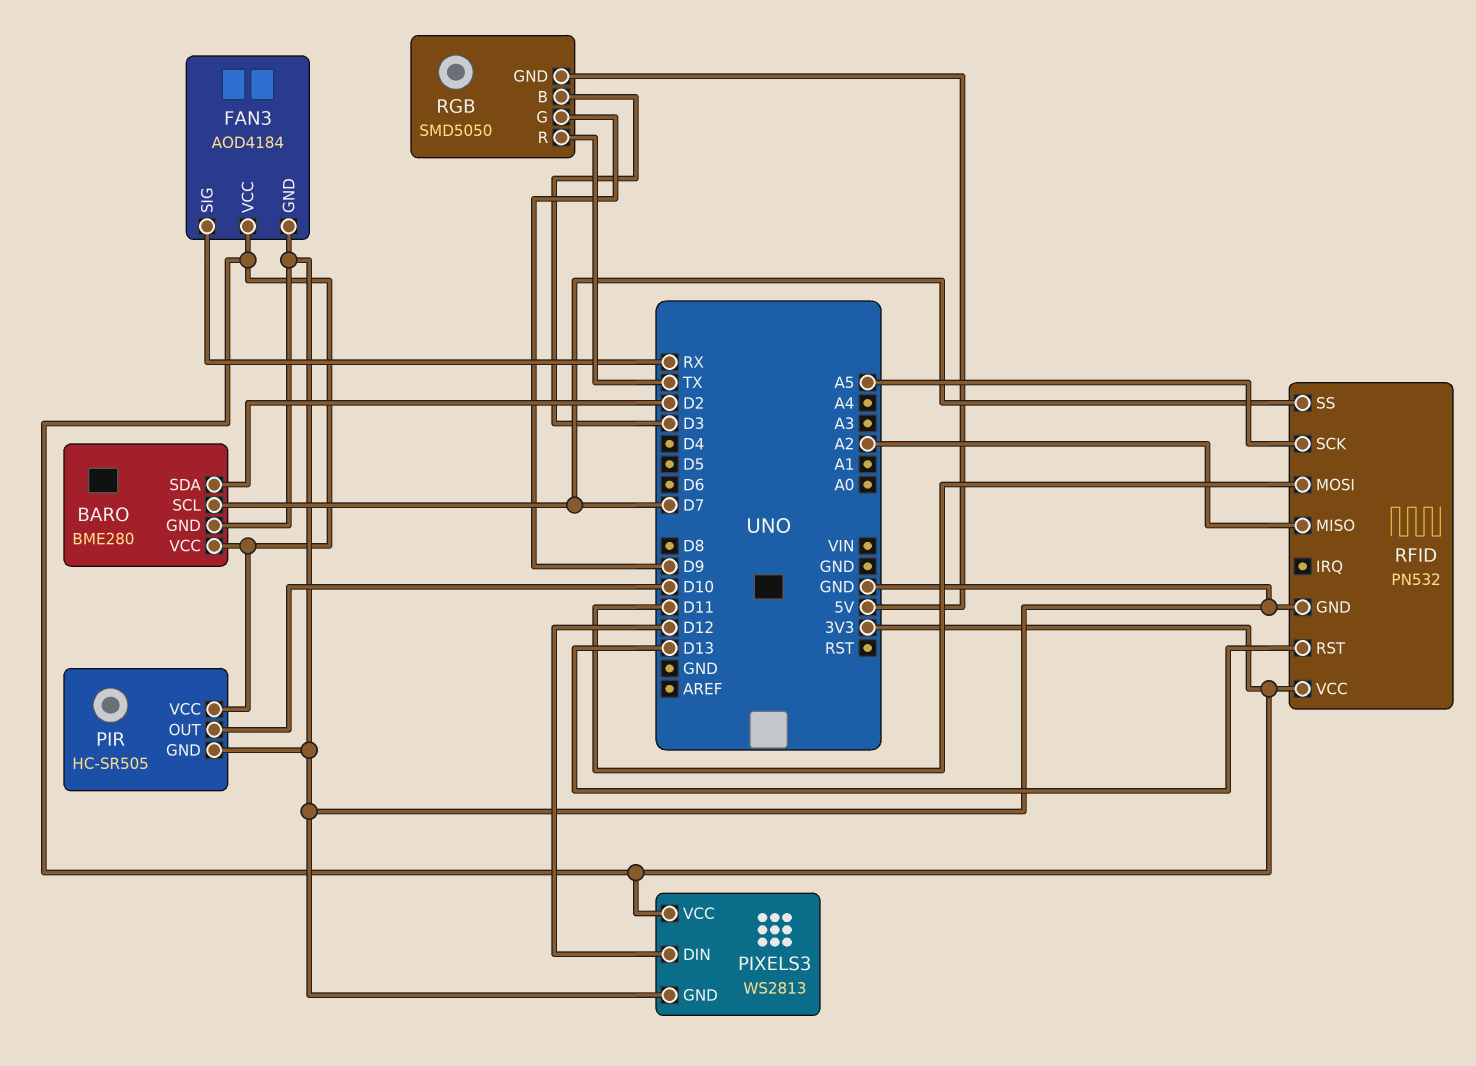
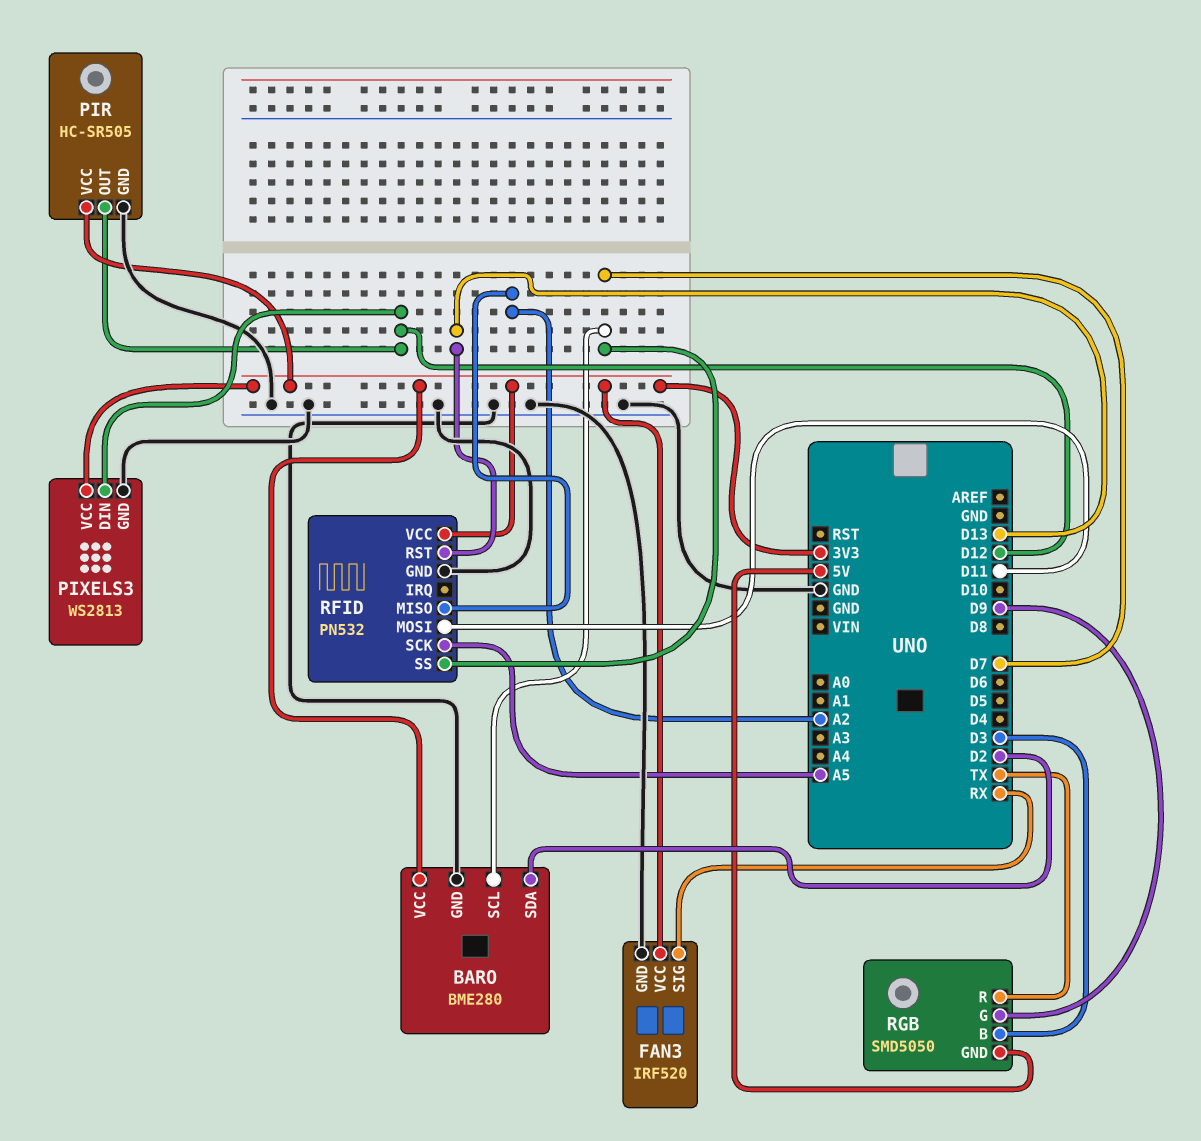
FAN3: AOD4184 -> IRF520
PIR pin OUT: D10 -> D12

